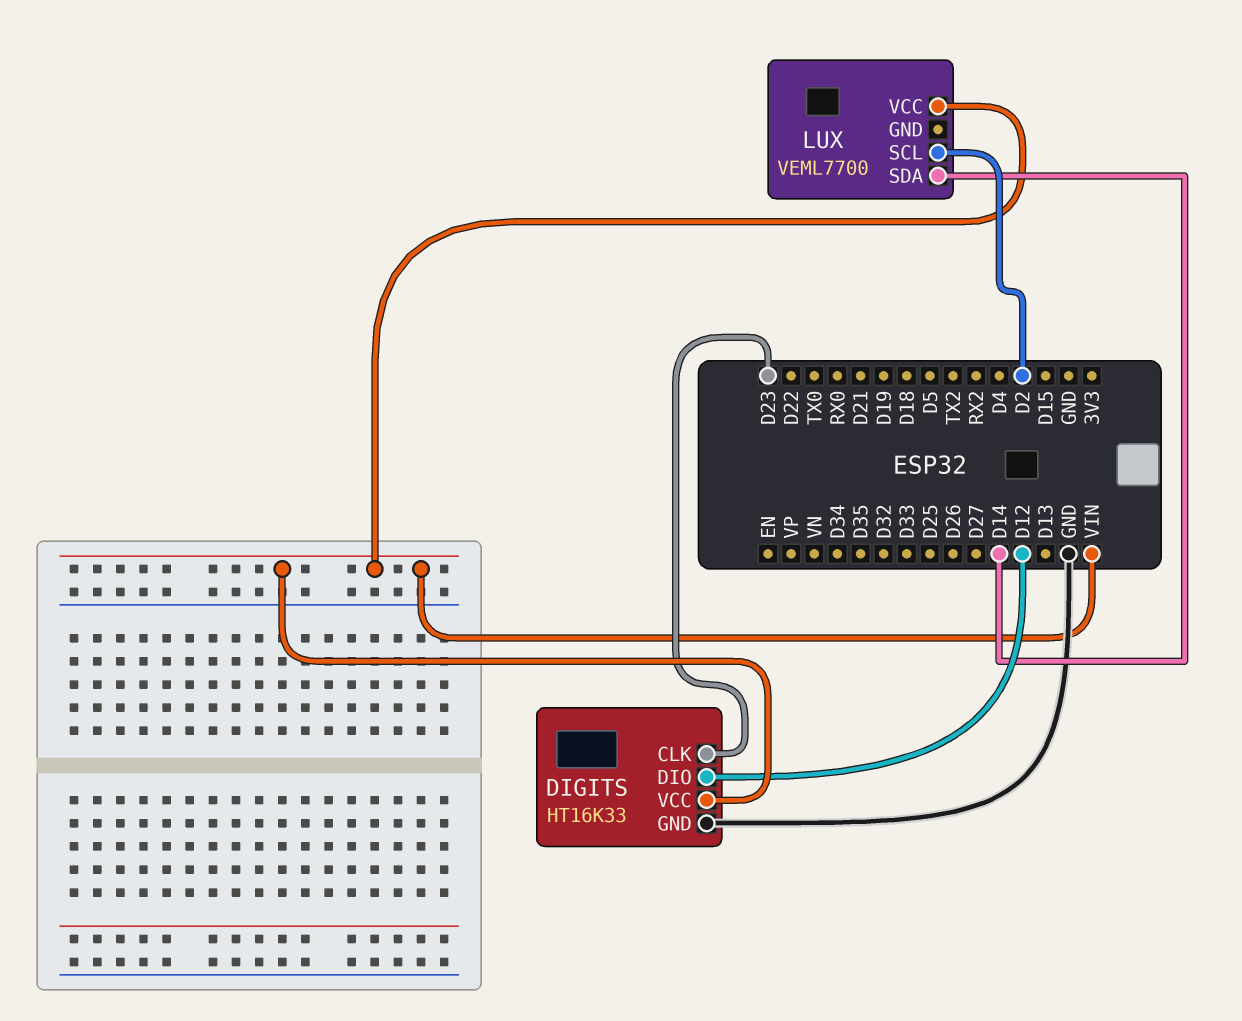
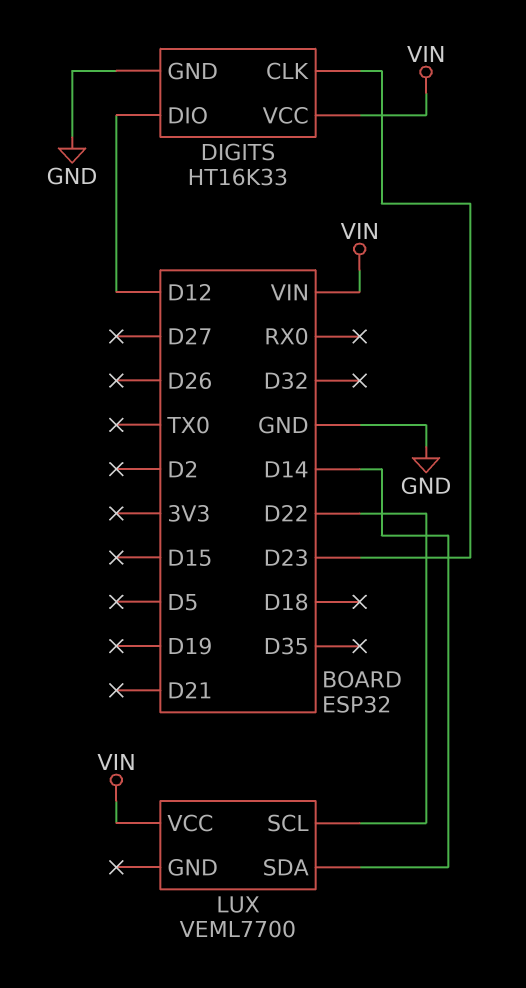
LUX pin SCL: D2 -> D22

